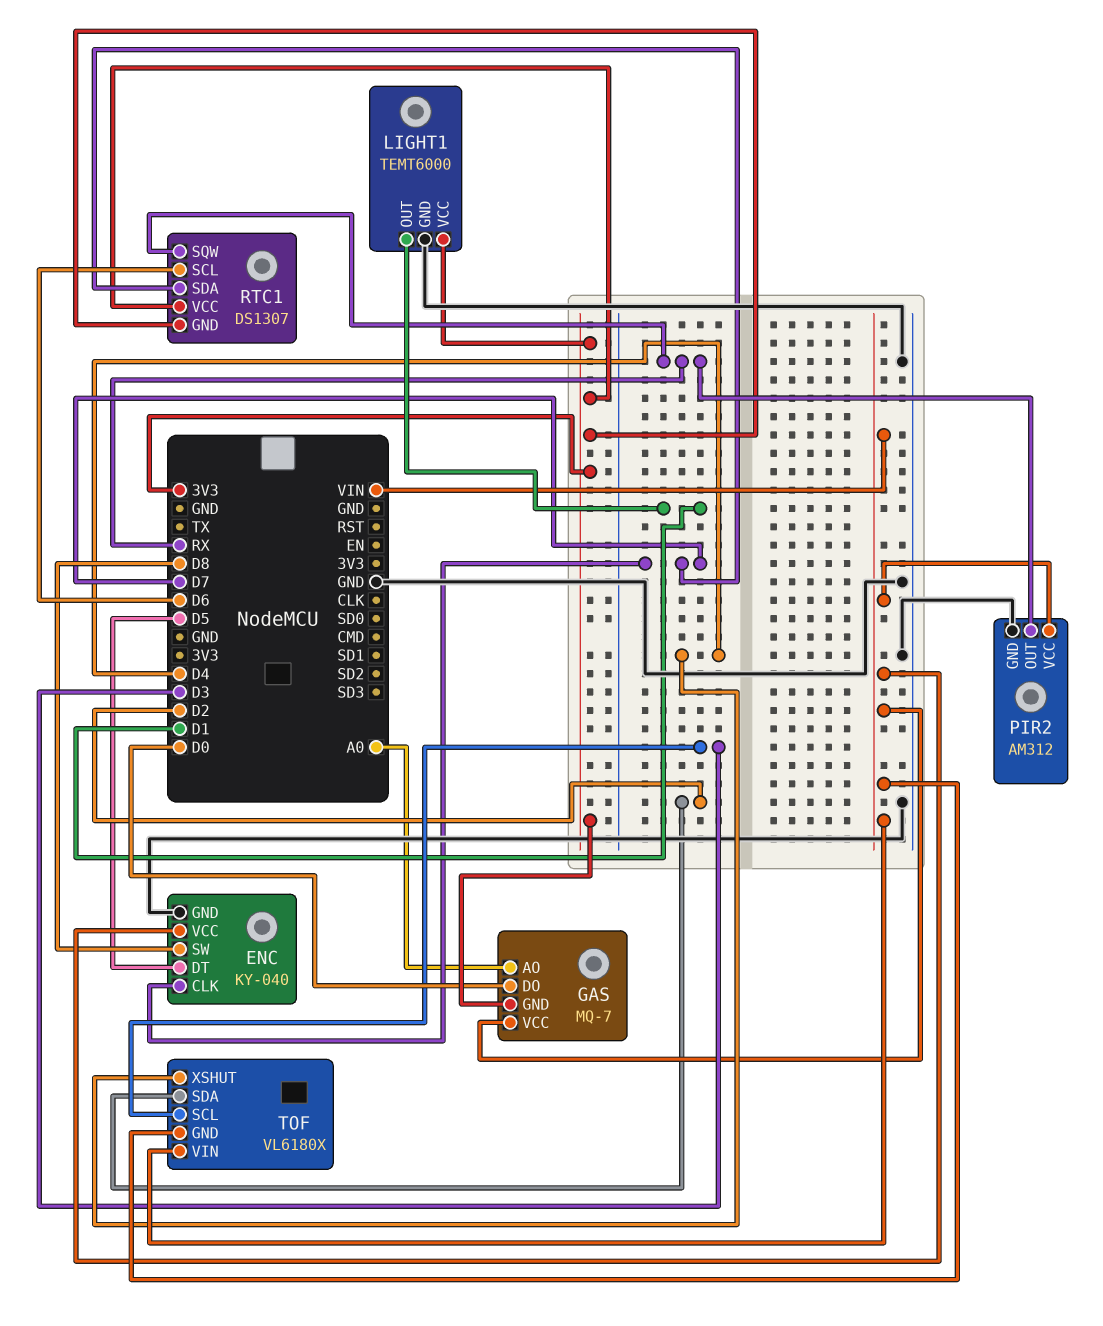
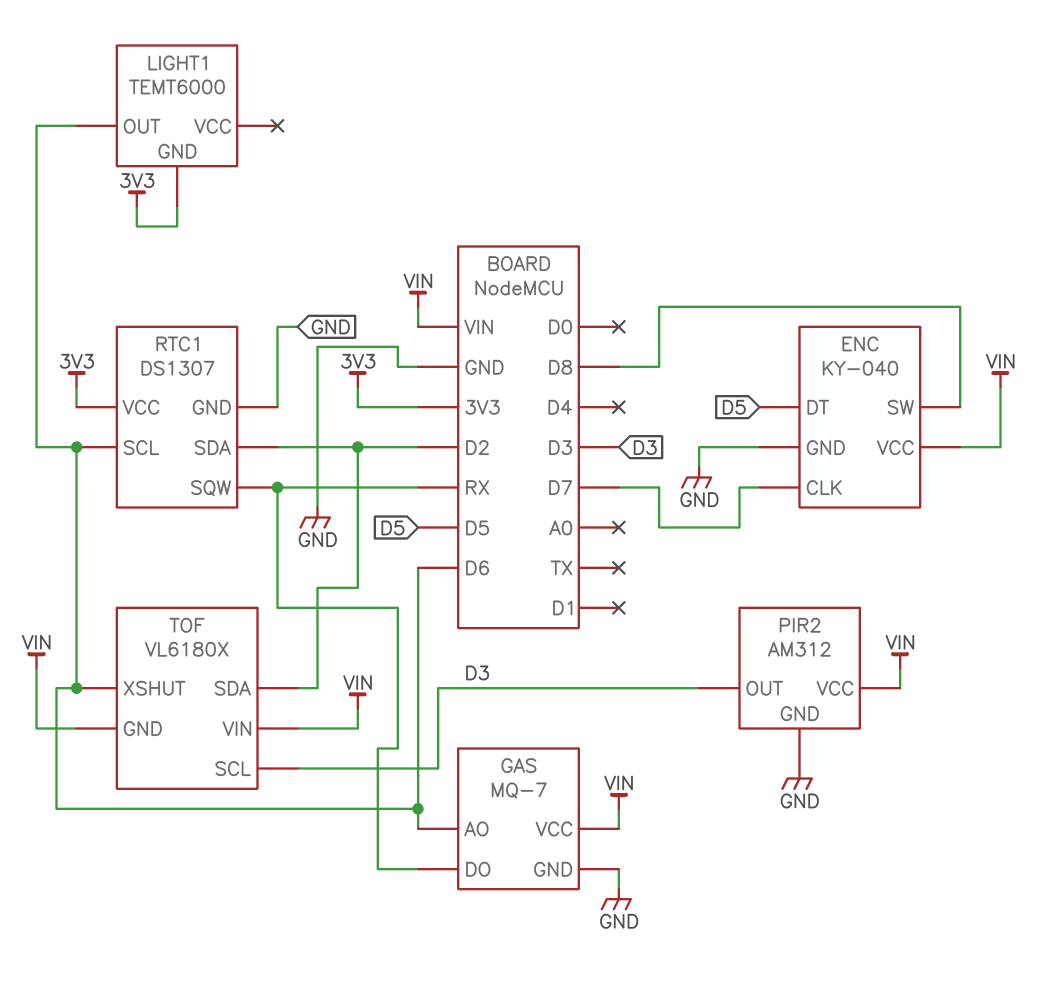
GAS pin AO: A0 -> D6
GAS pin DO: D0 -> RX
GAS pin GND: 3V3 -> GND
LIGHT1 pin GND: GND -> 3V3
LIGHT1 pin OUT: D1 -> D6
LIGHT1 pin VCC: 3V3 -> none
PIR2 pin OUT: RX -> D3
RTC1 pin GND: 3V3 -> GND
RTC1 pin SDA: D7 -> D2
TOF pin XSHUT: D4 -> D6

